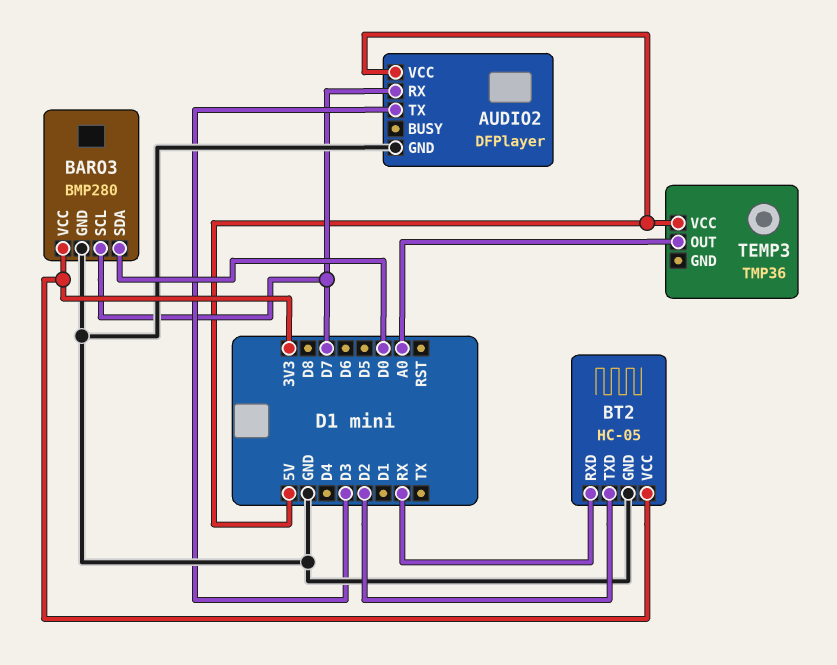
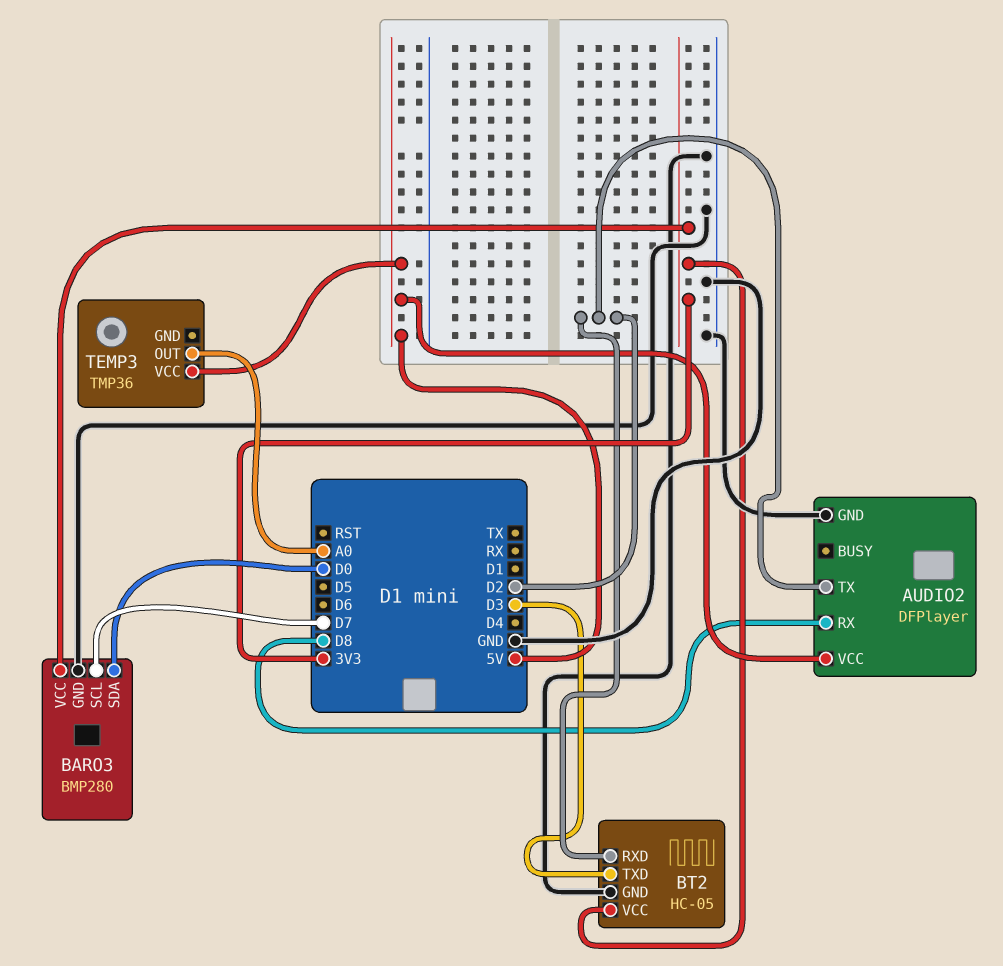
AUDIO2 pin RX: D7 -> D8
AUDIO2 pin TX: D3 -> D2
BT2 pin RXD: RX -> D2
BT2 pin TXD: D2 -> D3

